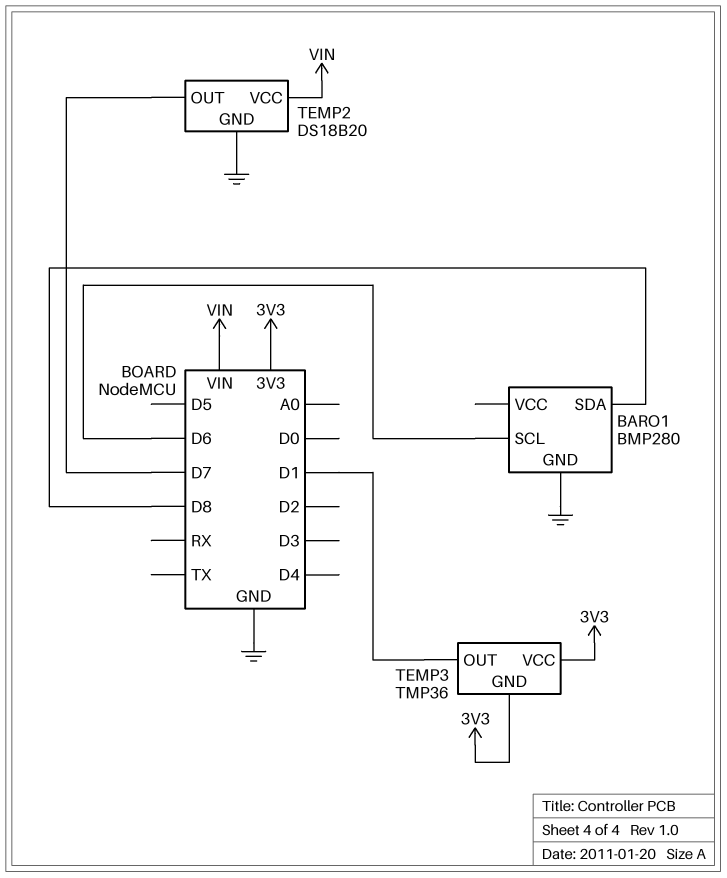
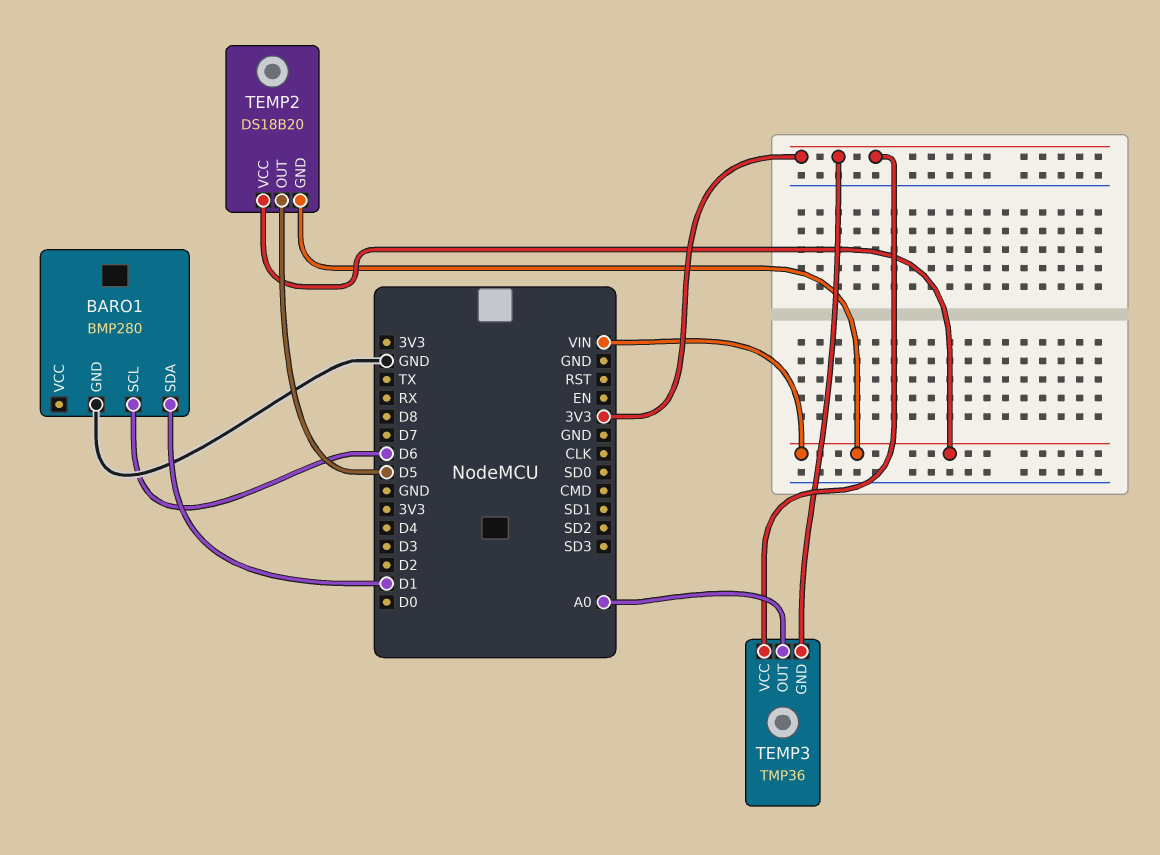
BARO1 pin SDA: D8 -> D1
TEMP2 pin GND: GND -> VIN
TEMP2 pin OUT: D7 -> D5
TEMP3 pin OUT: D1 -> A0

